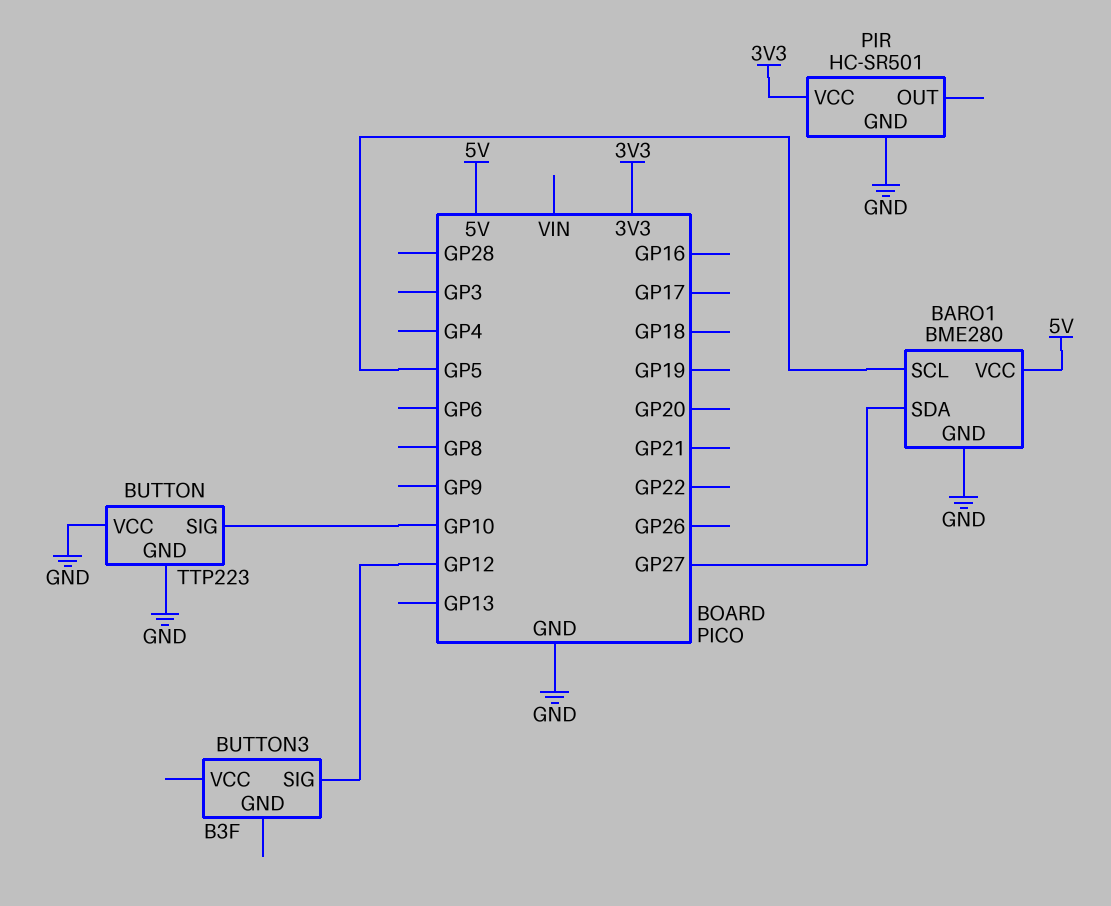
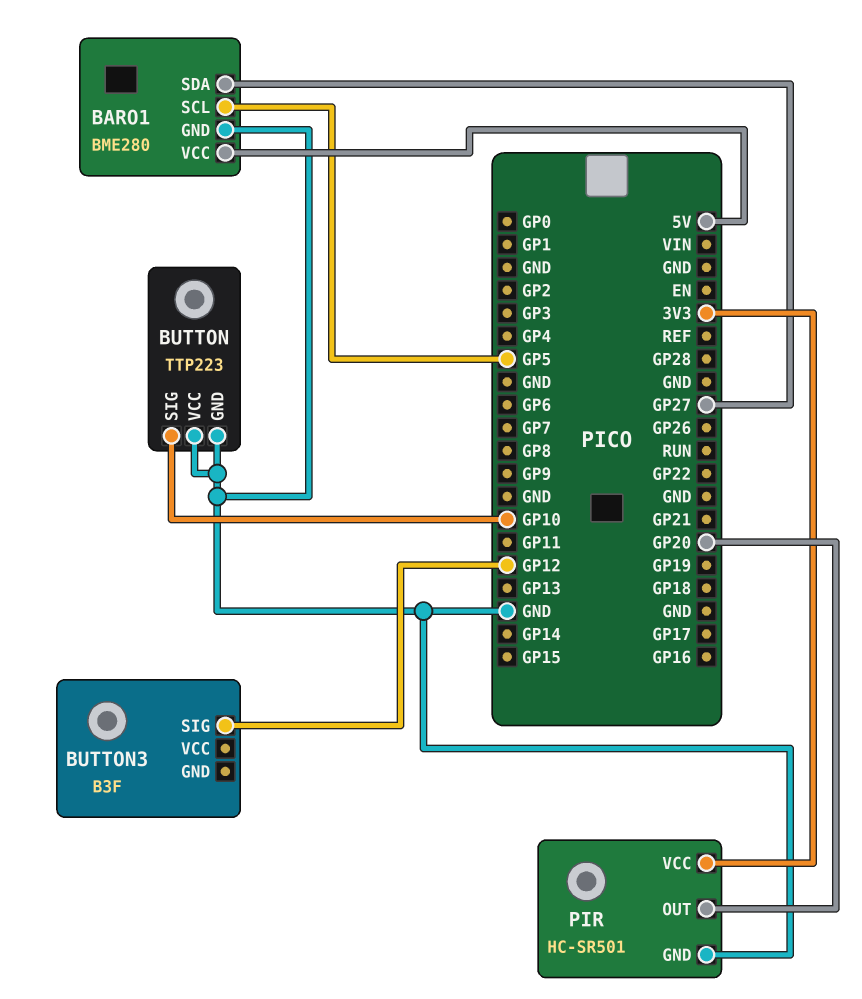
PIR pin OUT: none -> GP20

